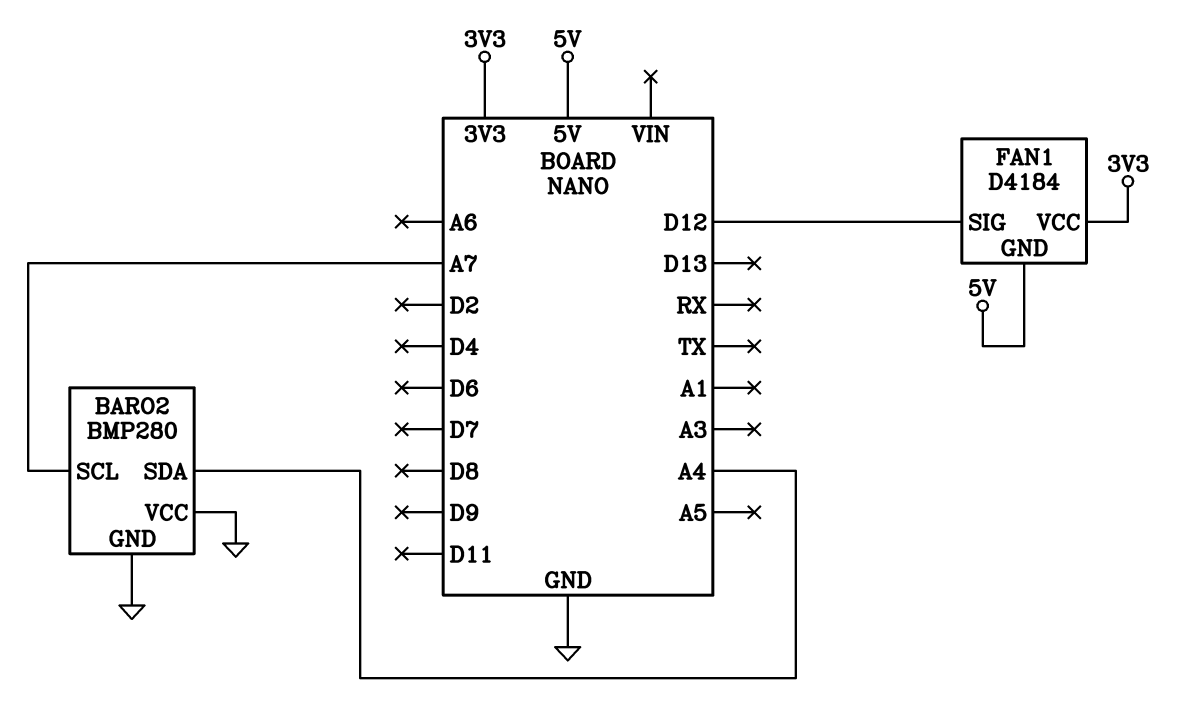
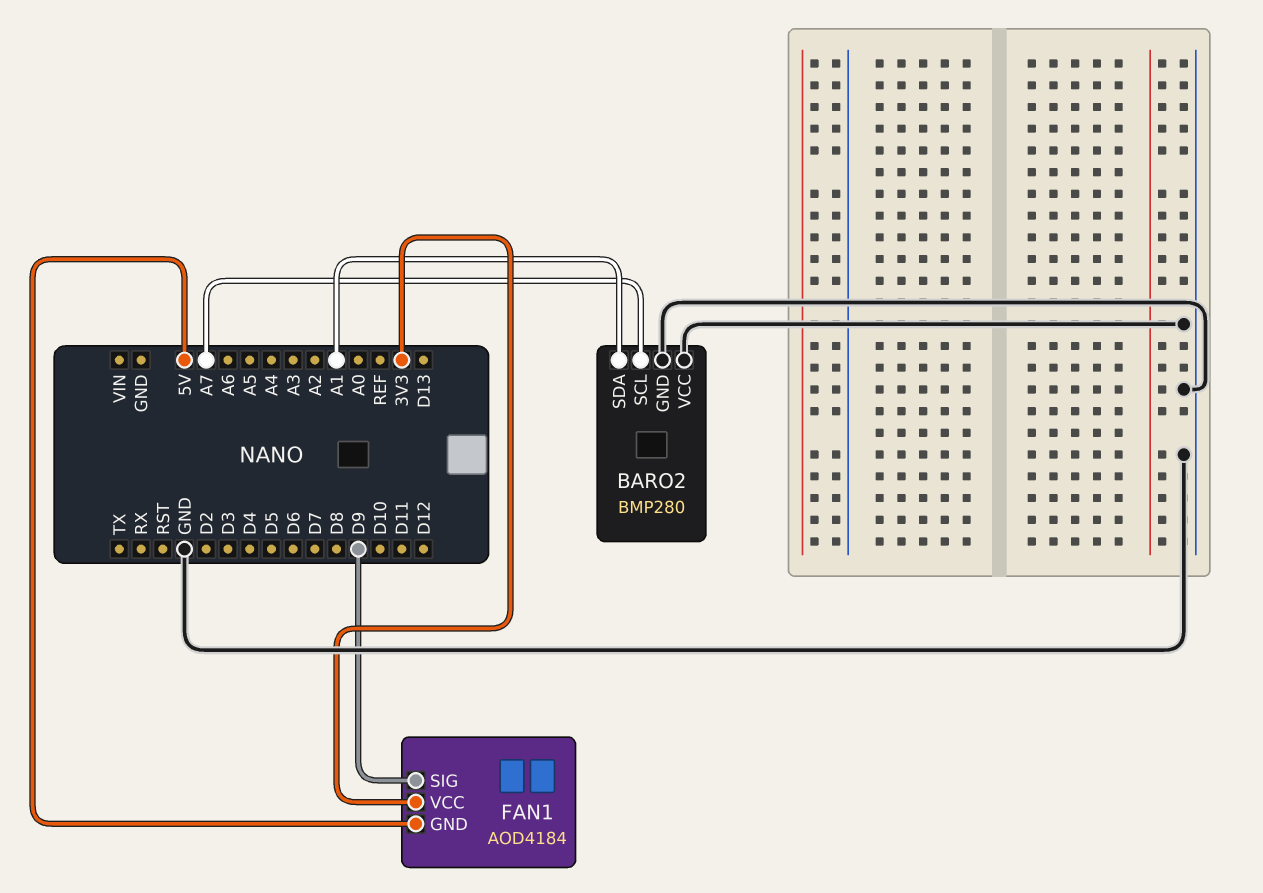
BARO2 pin SDA: A4 -> A1
FAN1: D4184 -> AOD4184
FAN1 pin SIG: D12 -> D9

